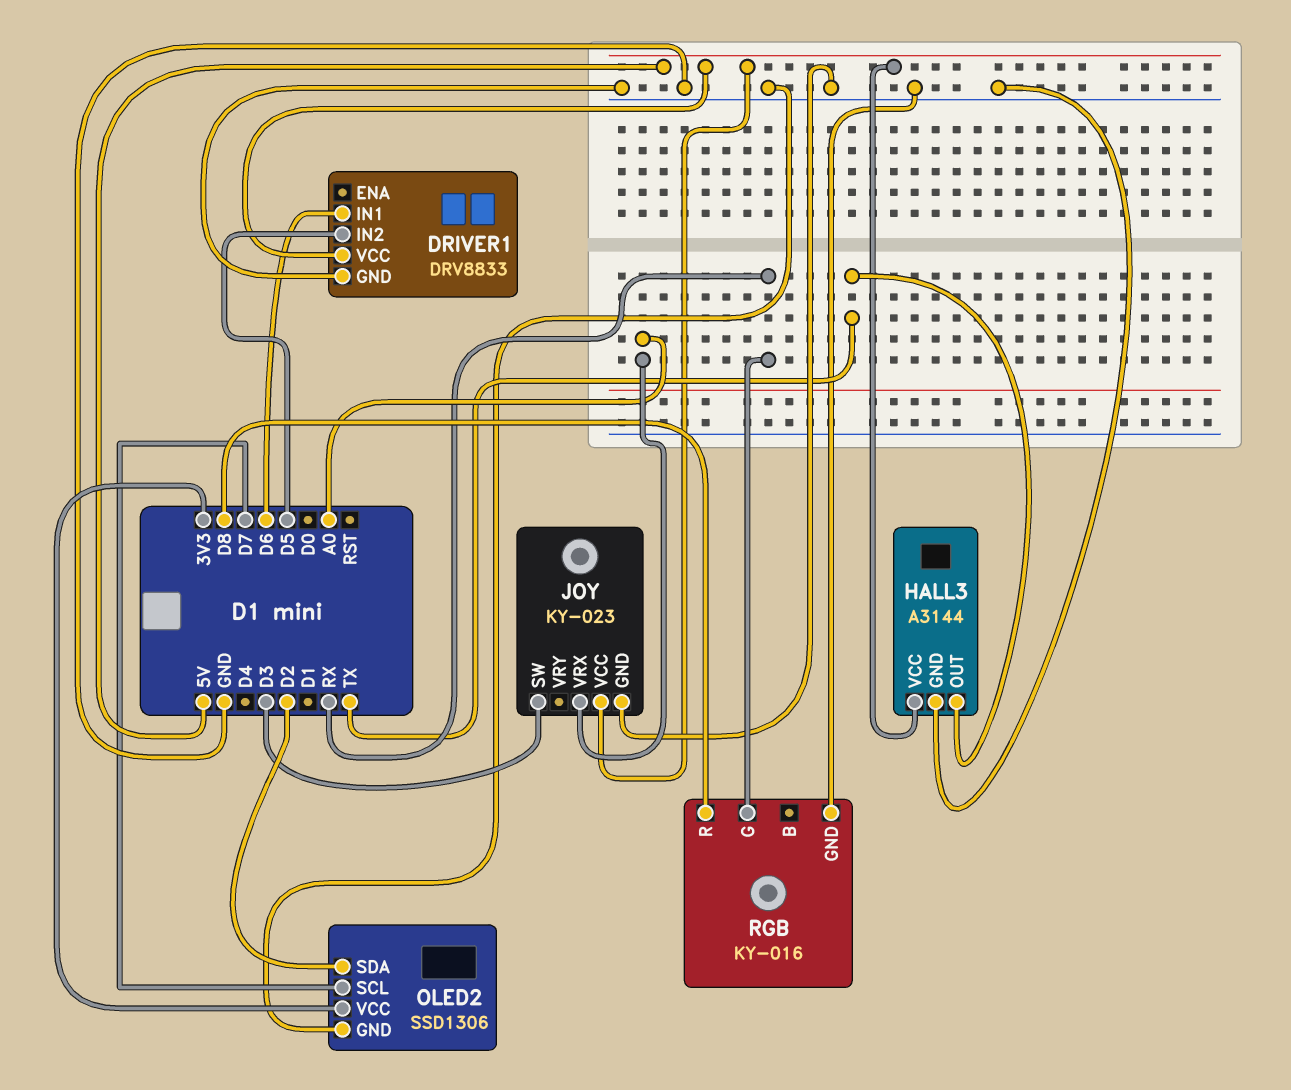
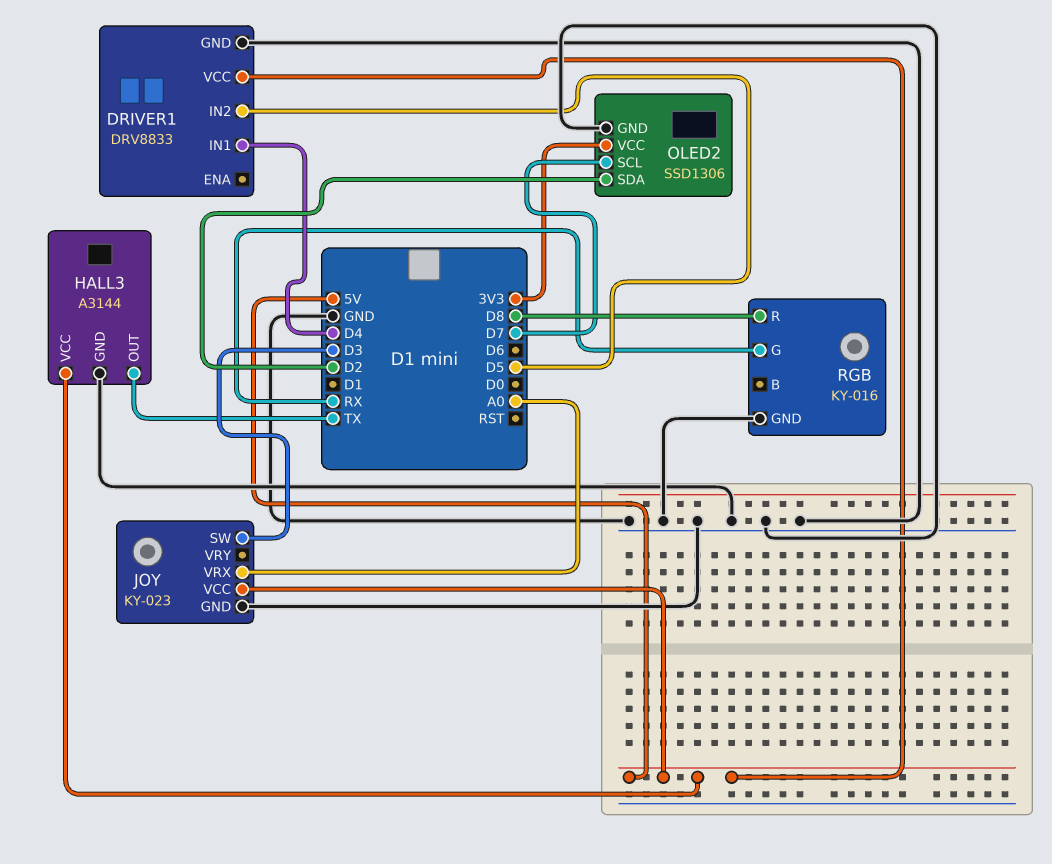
DRIVER1 pin IN1: D6 -> D4

